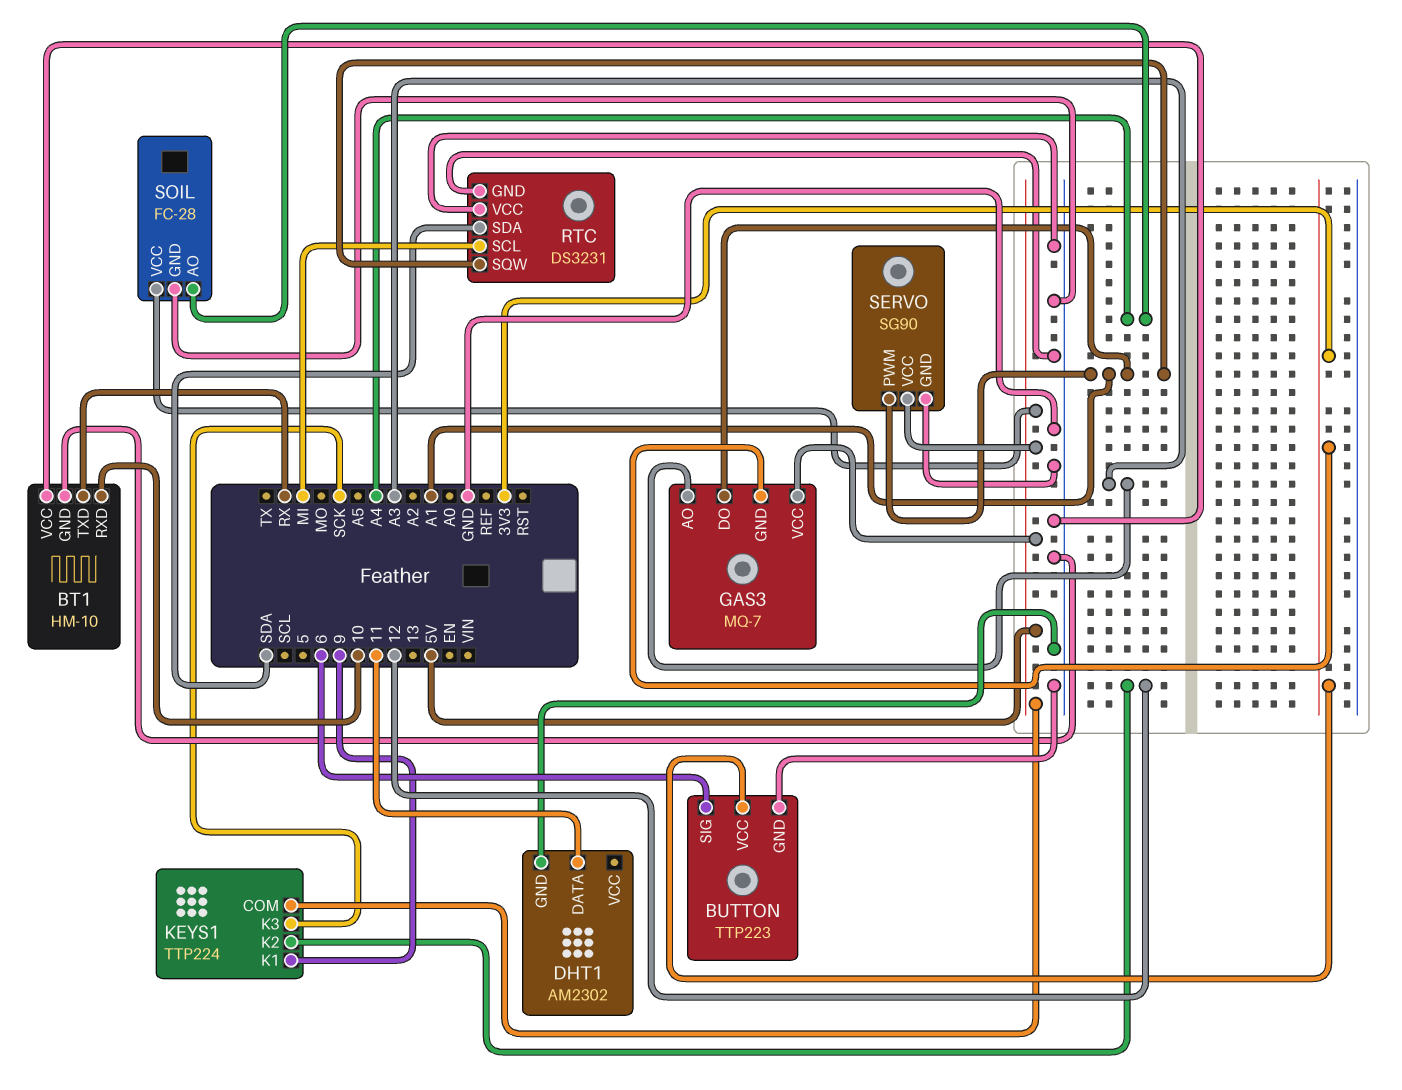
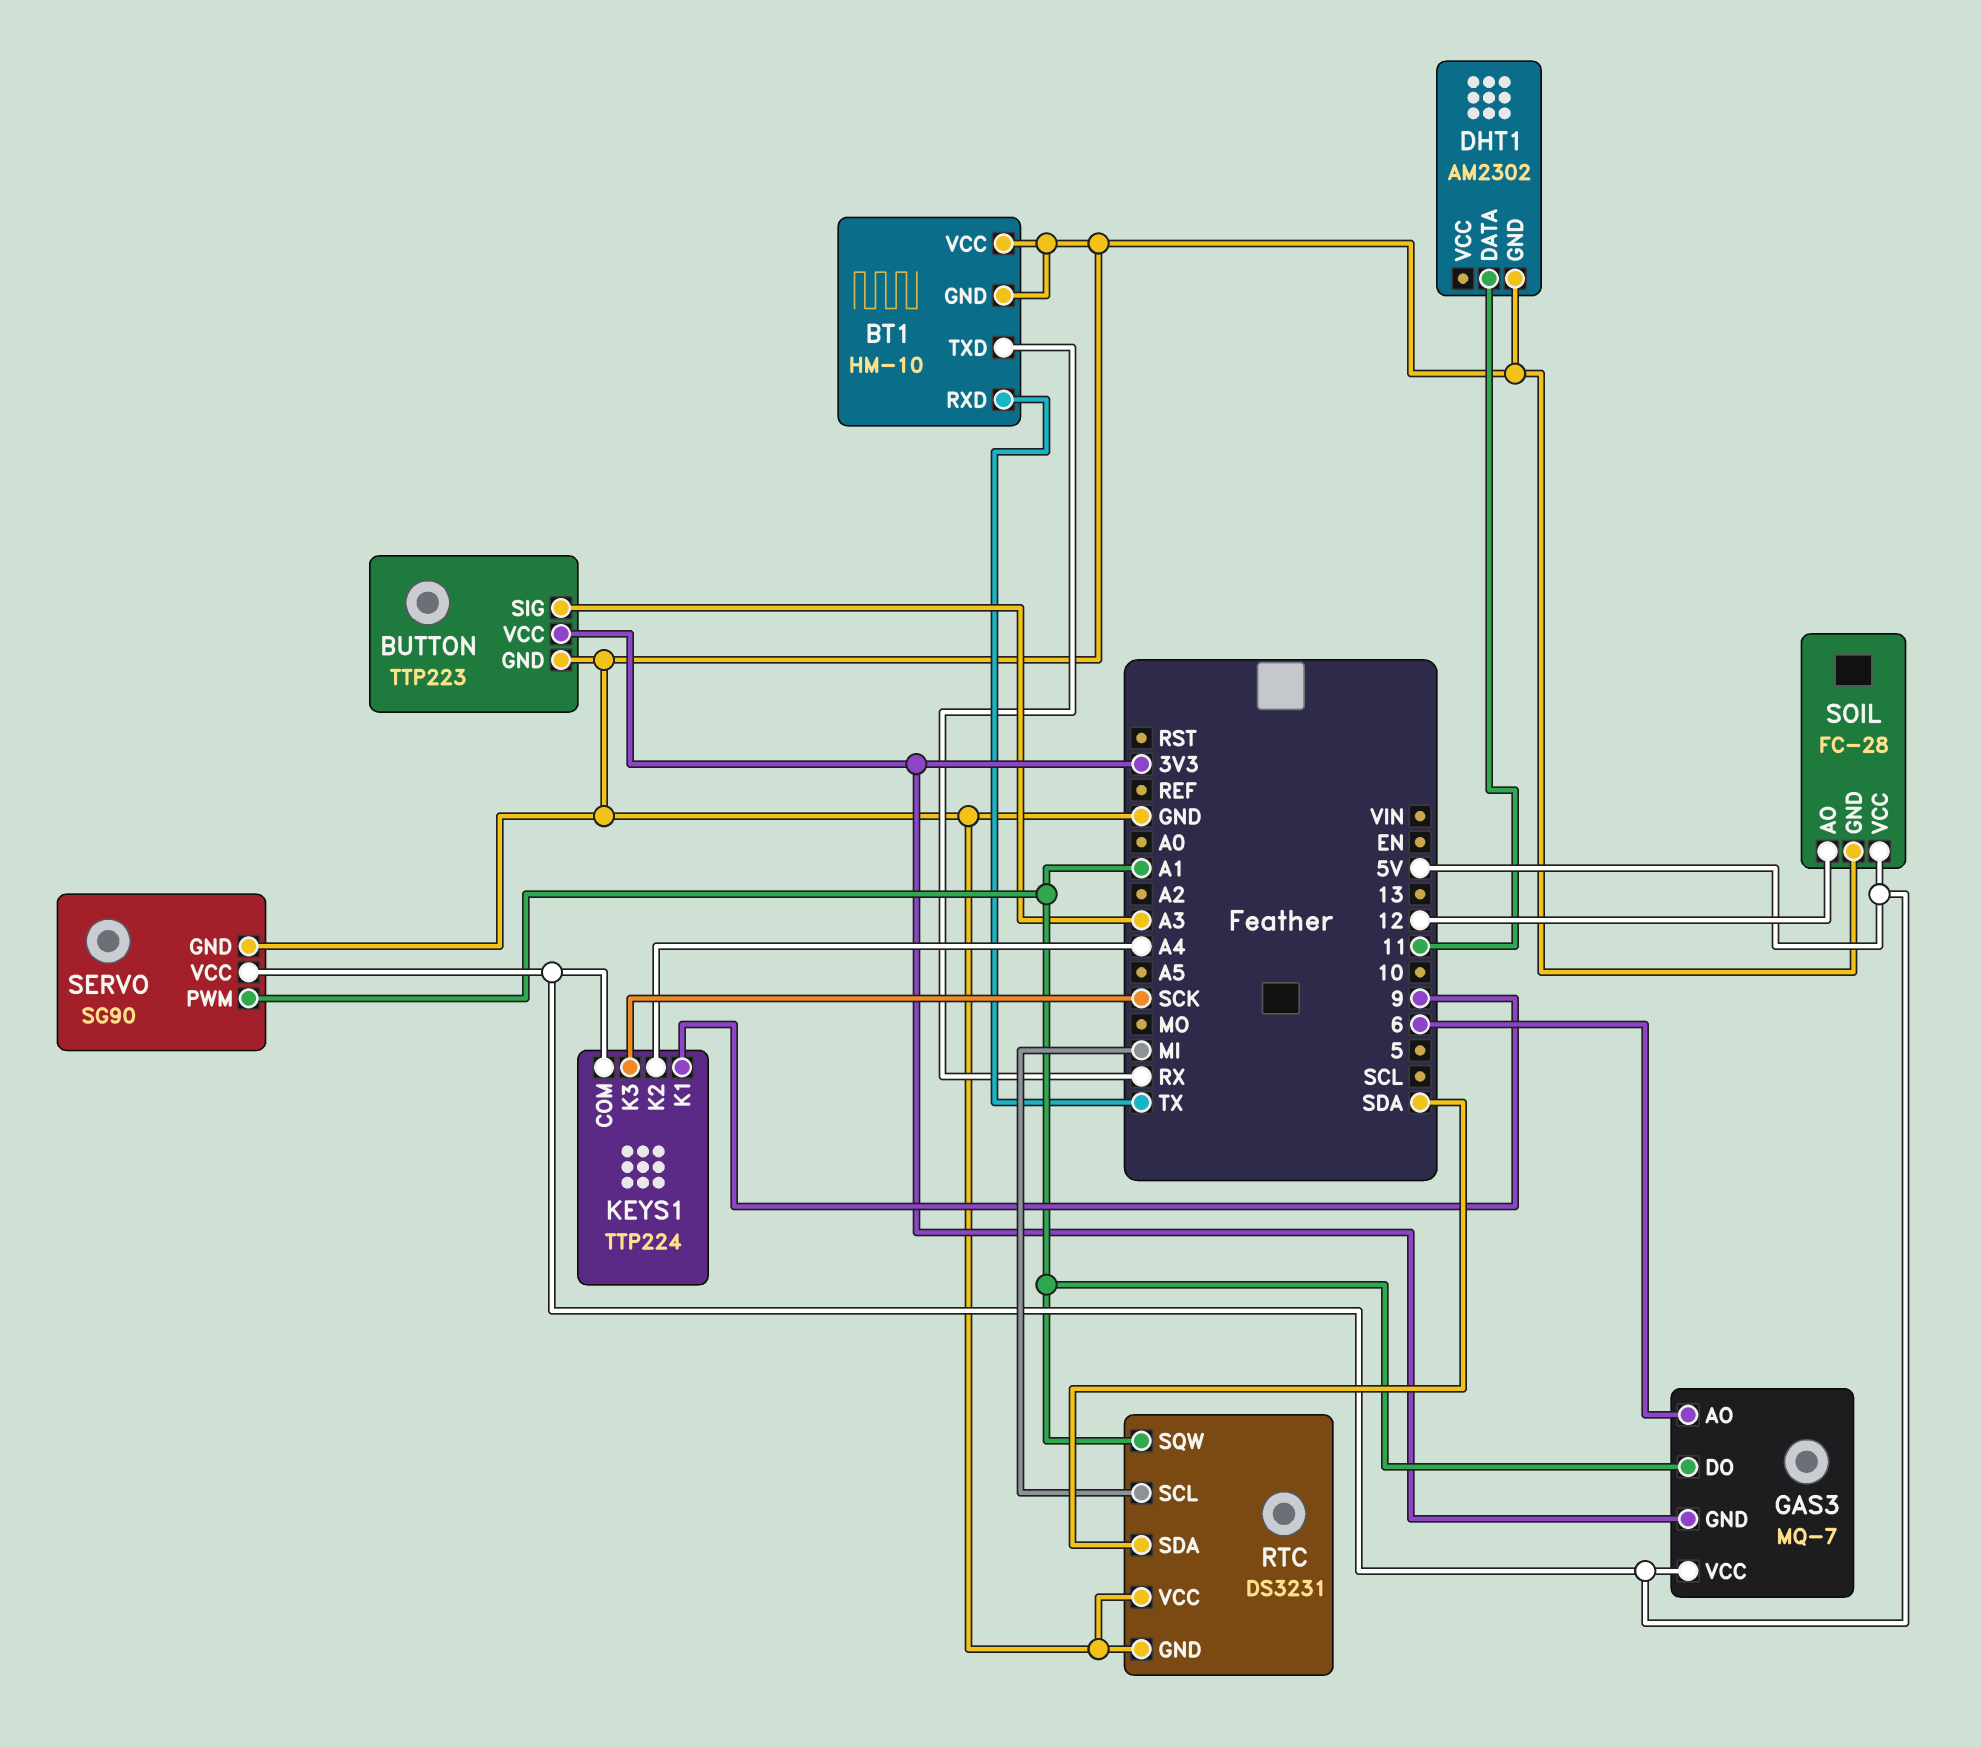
BT1 pin RXD: 10 -> TX
BUTTON pin SIG: 6 -> A3
GAS3 pin AO: A3 -> 6
KEYS1 pin K2: 12 -> A4
SOIL pin AO: A4 -> 12

